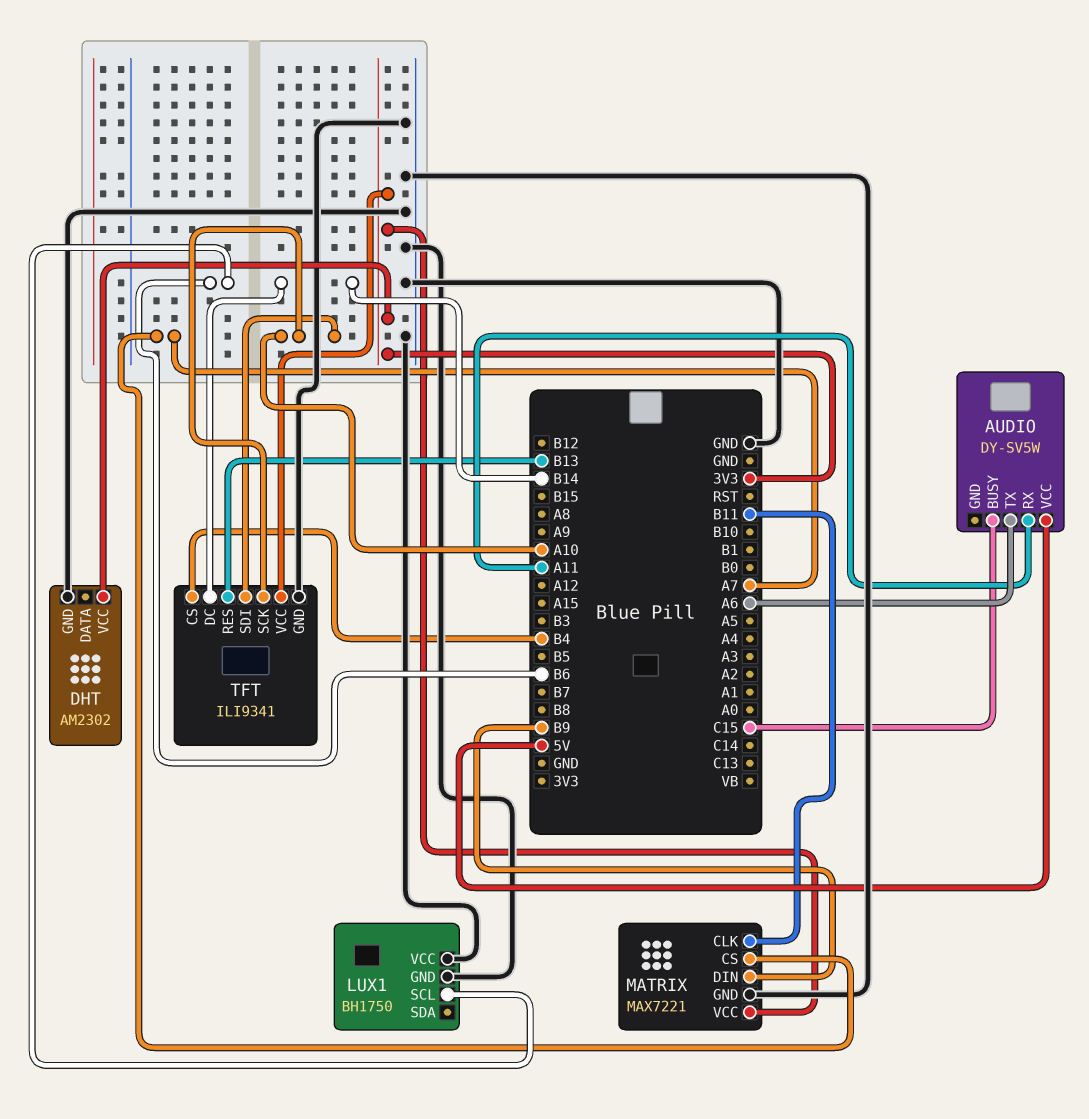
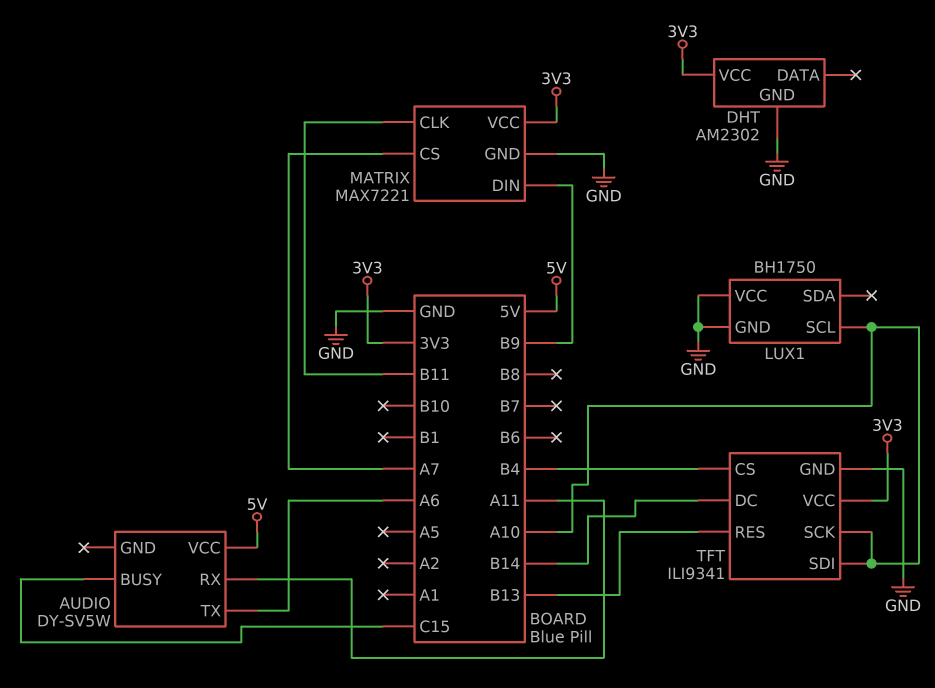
LUX1 pin SCL: B6 -> A10

